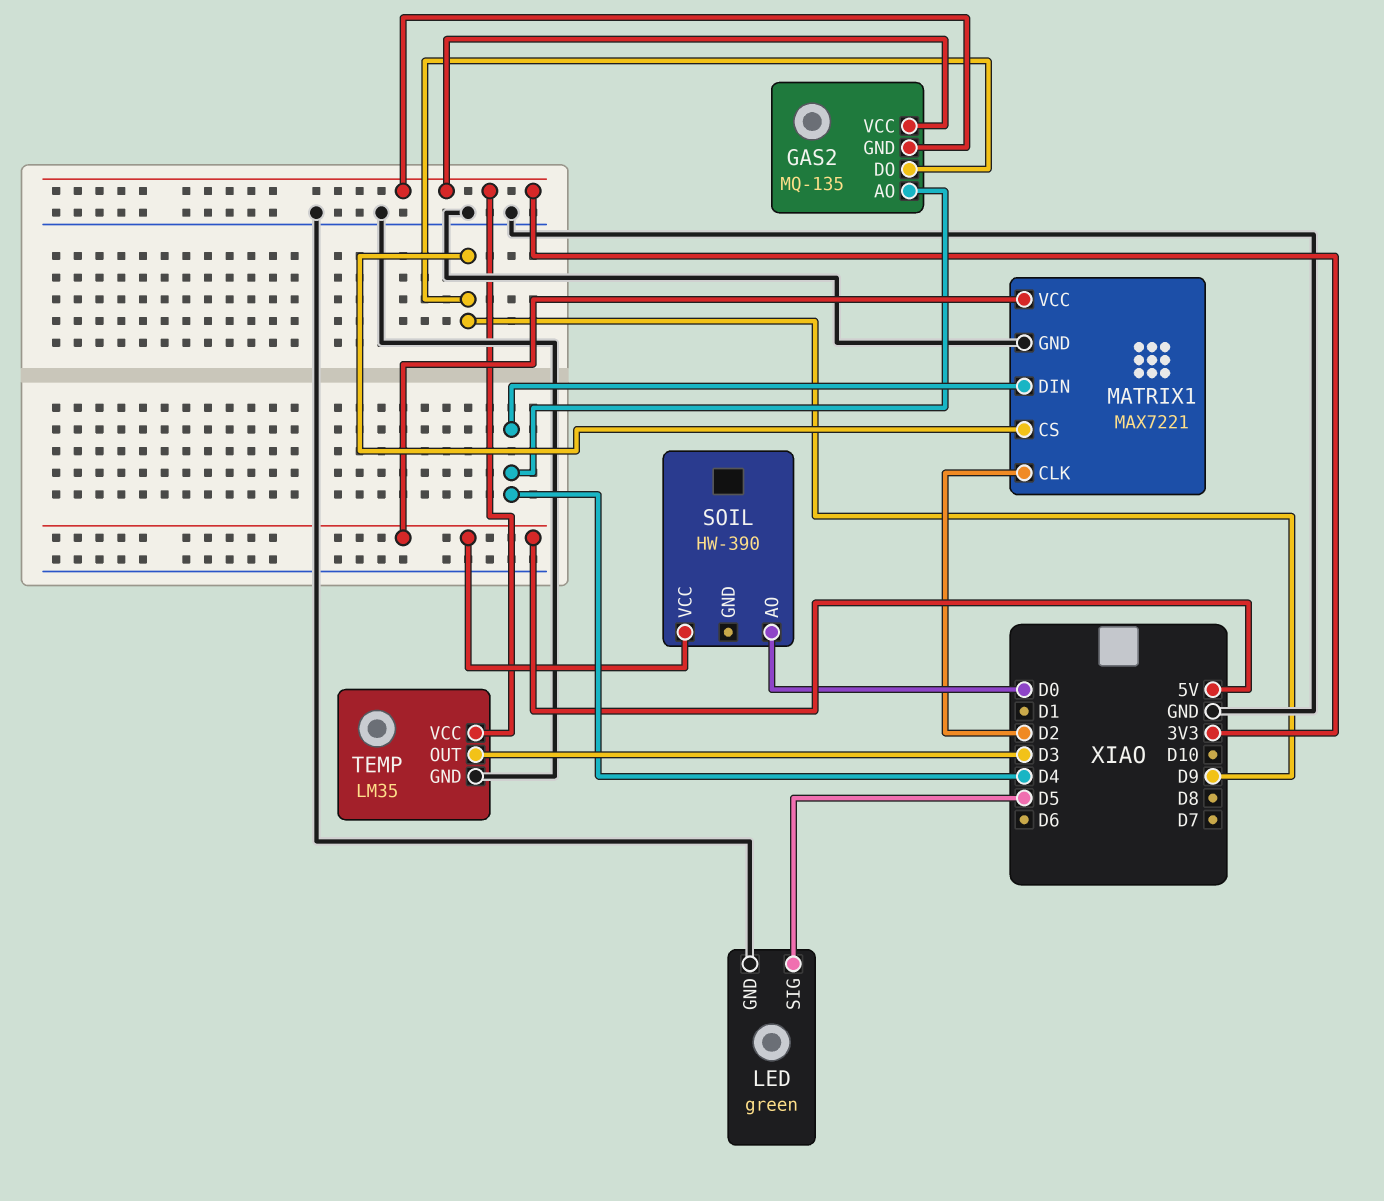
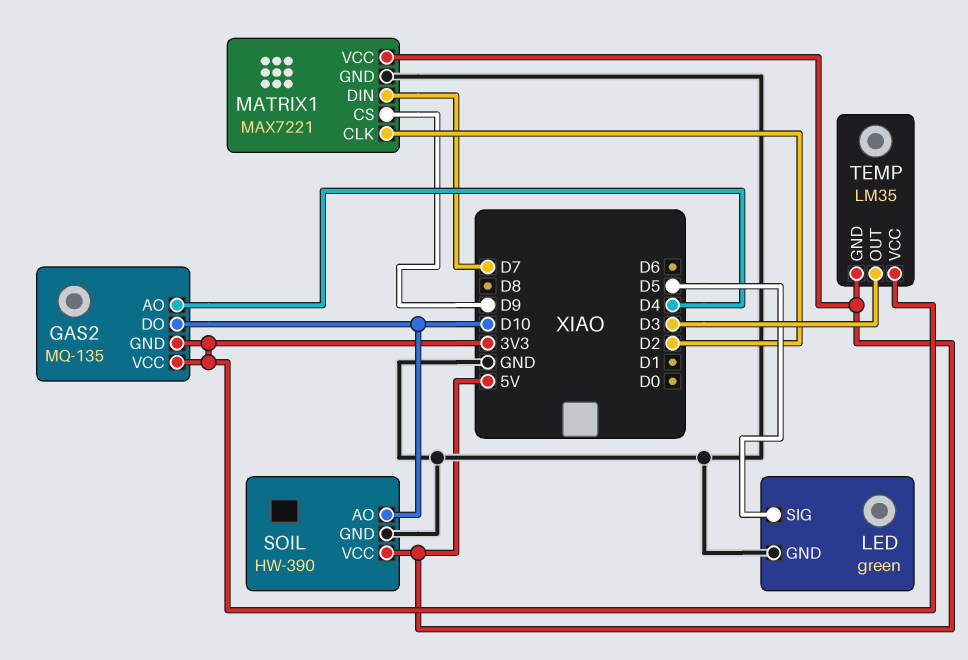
GAS2 pin DO: D9 -> D10
MATRIX1 pin DIN: D4 -> D7
SOIL pin AO: D0 -> D10
SOIL pin GND: none -> GND
TEMP pin GND: GND -> 5V

